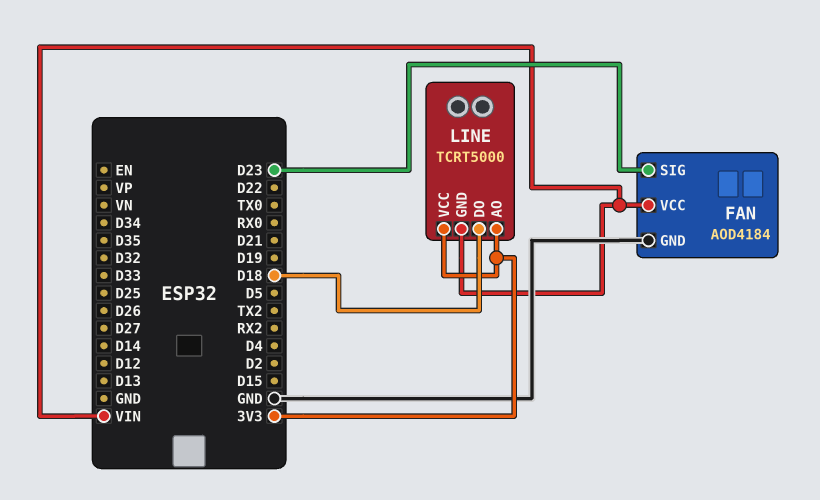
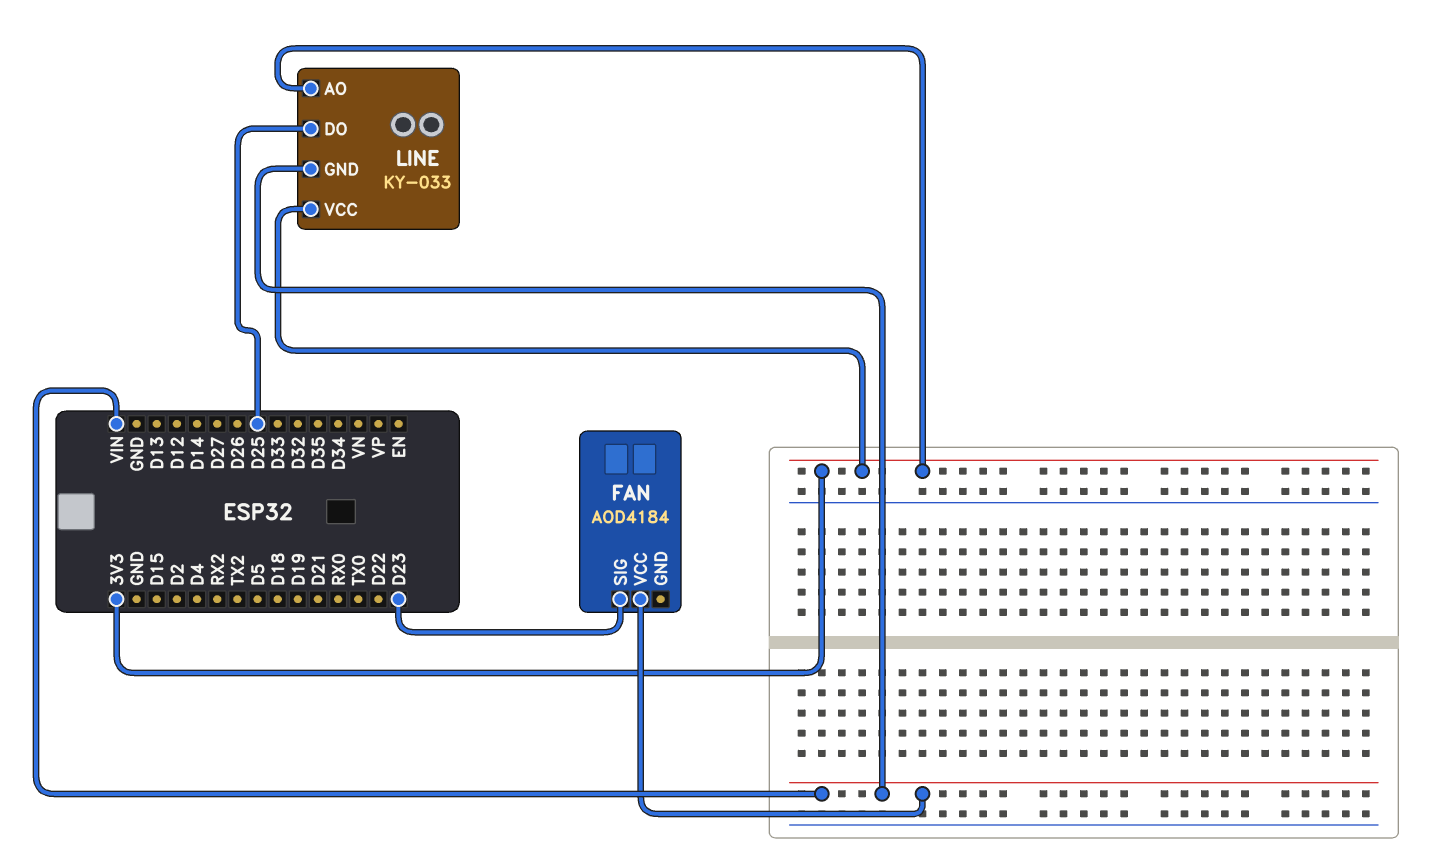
FAN pin GND: GND -> none
LINE: TCRT5000 -> KY-033
LINE pin DO: D18 -> D25

